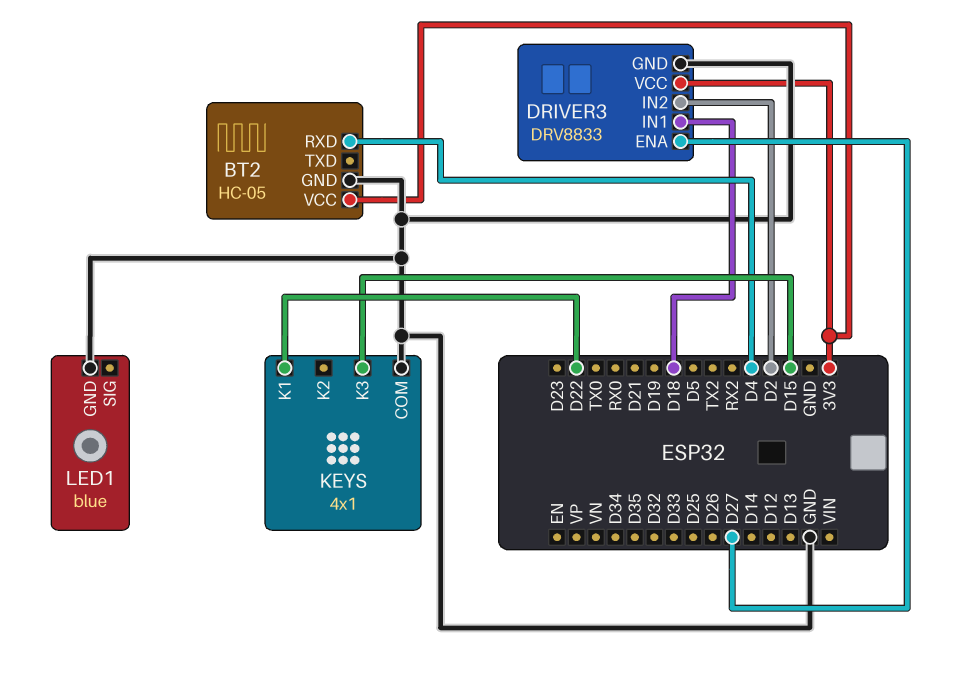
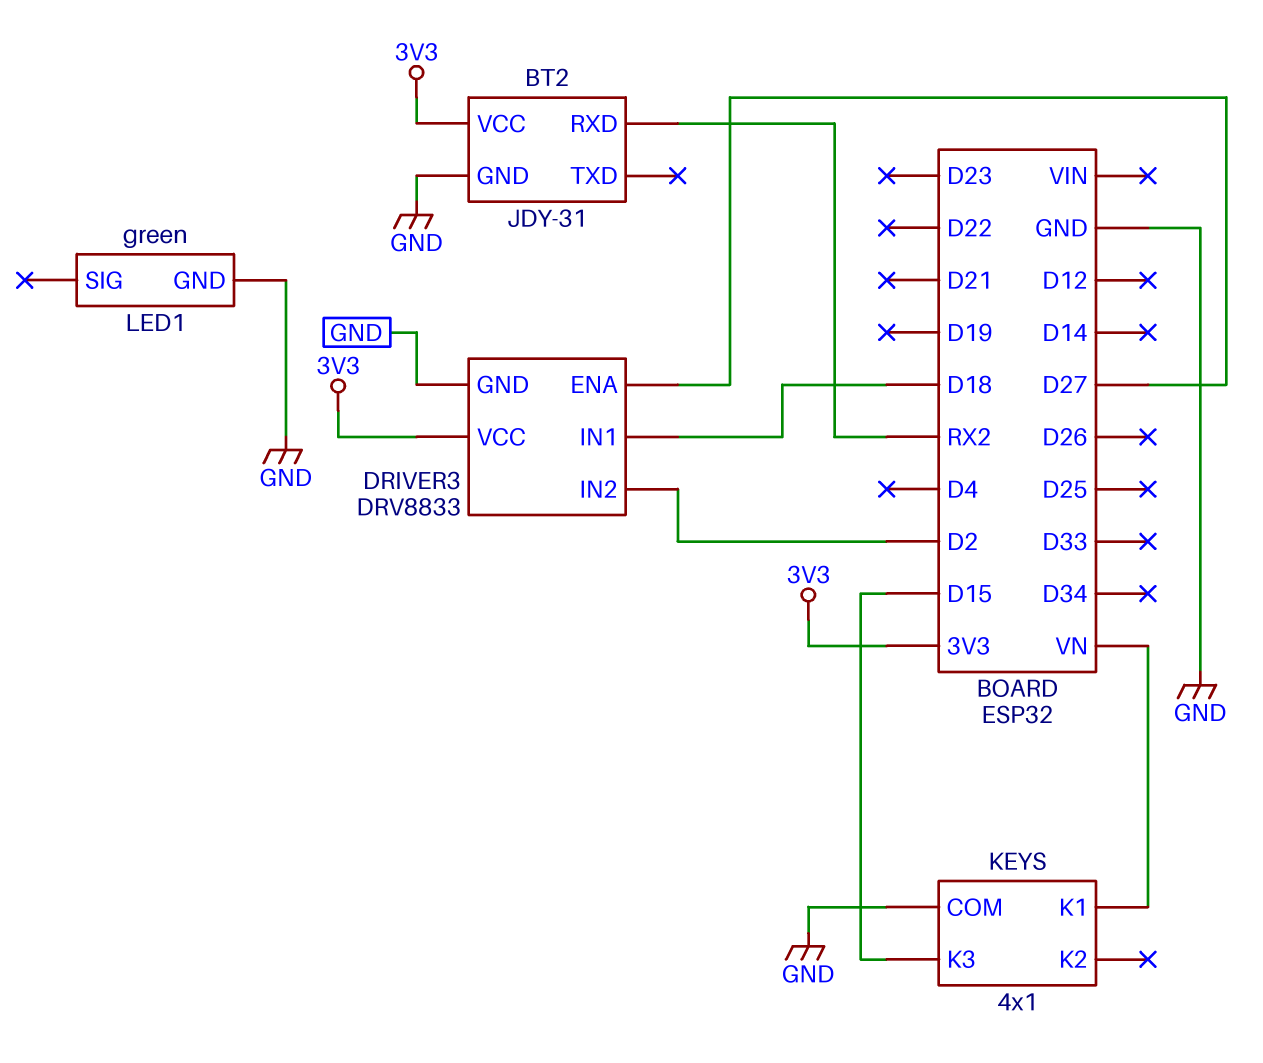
BT2: HC-05 -> JDY-31
BT2 pin RXD: D4 -> RX2
KEYS pin K1: D22 -> VN
LED1: blue -> green

